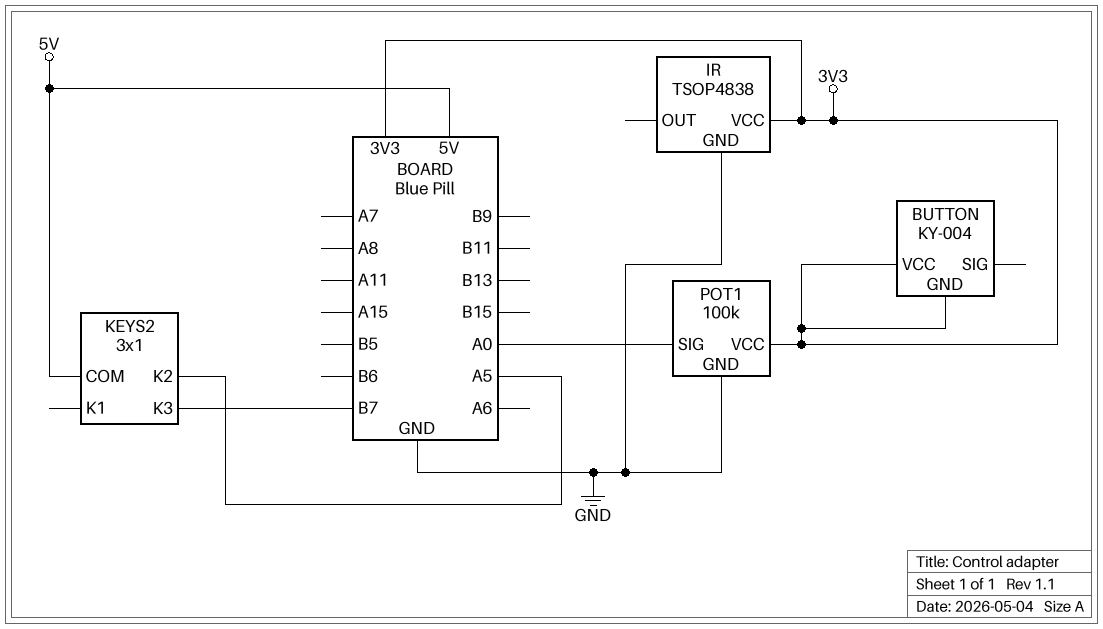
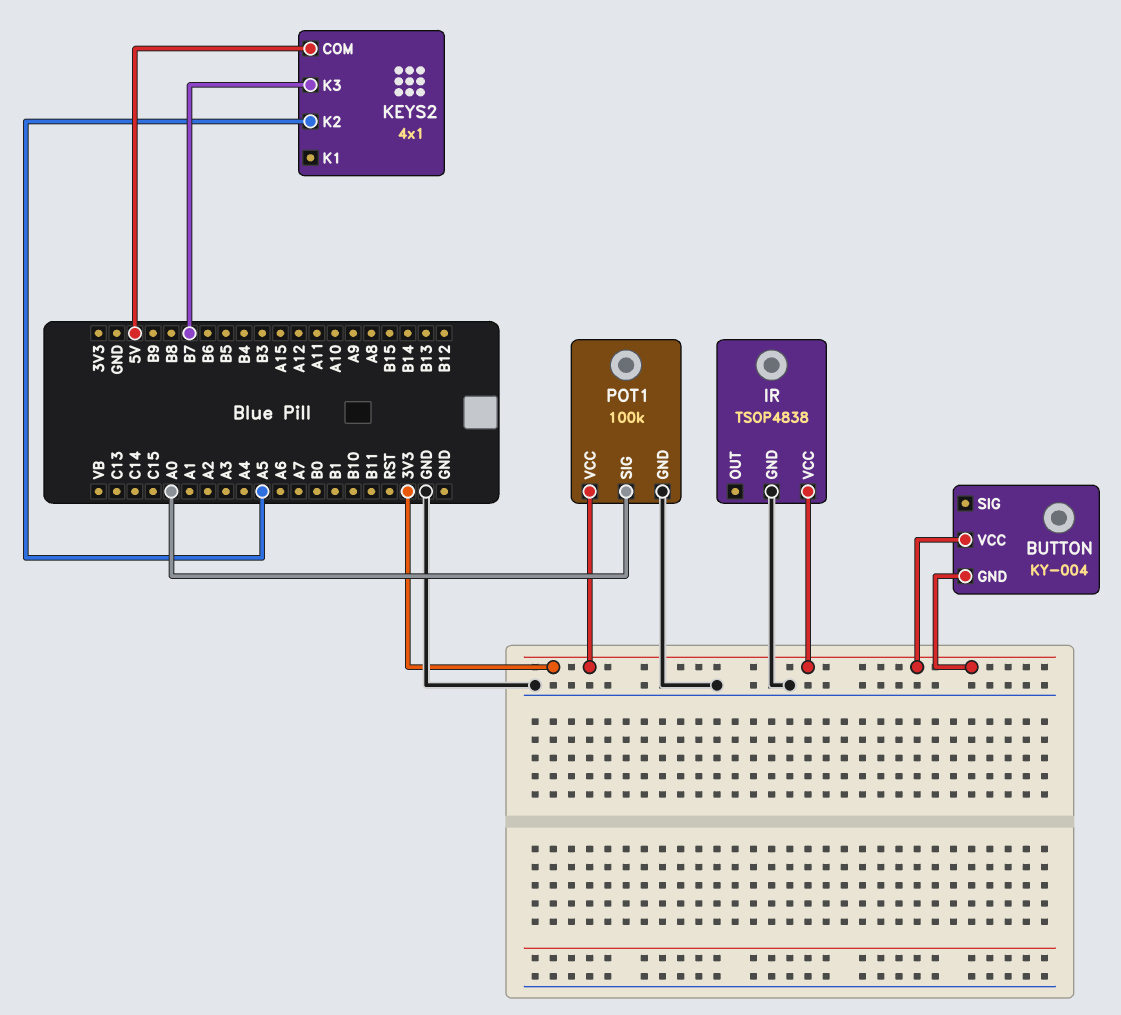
KEYS2: 3x1 -> 4x1

